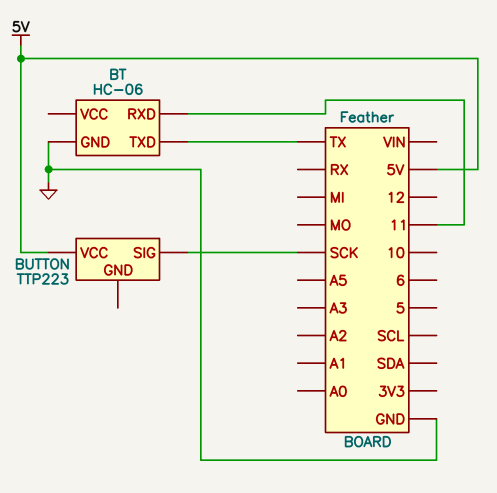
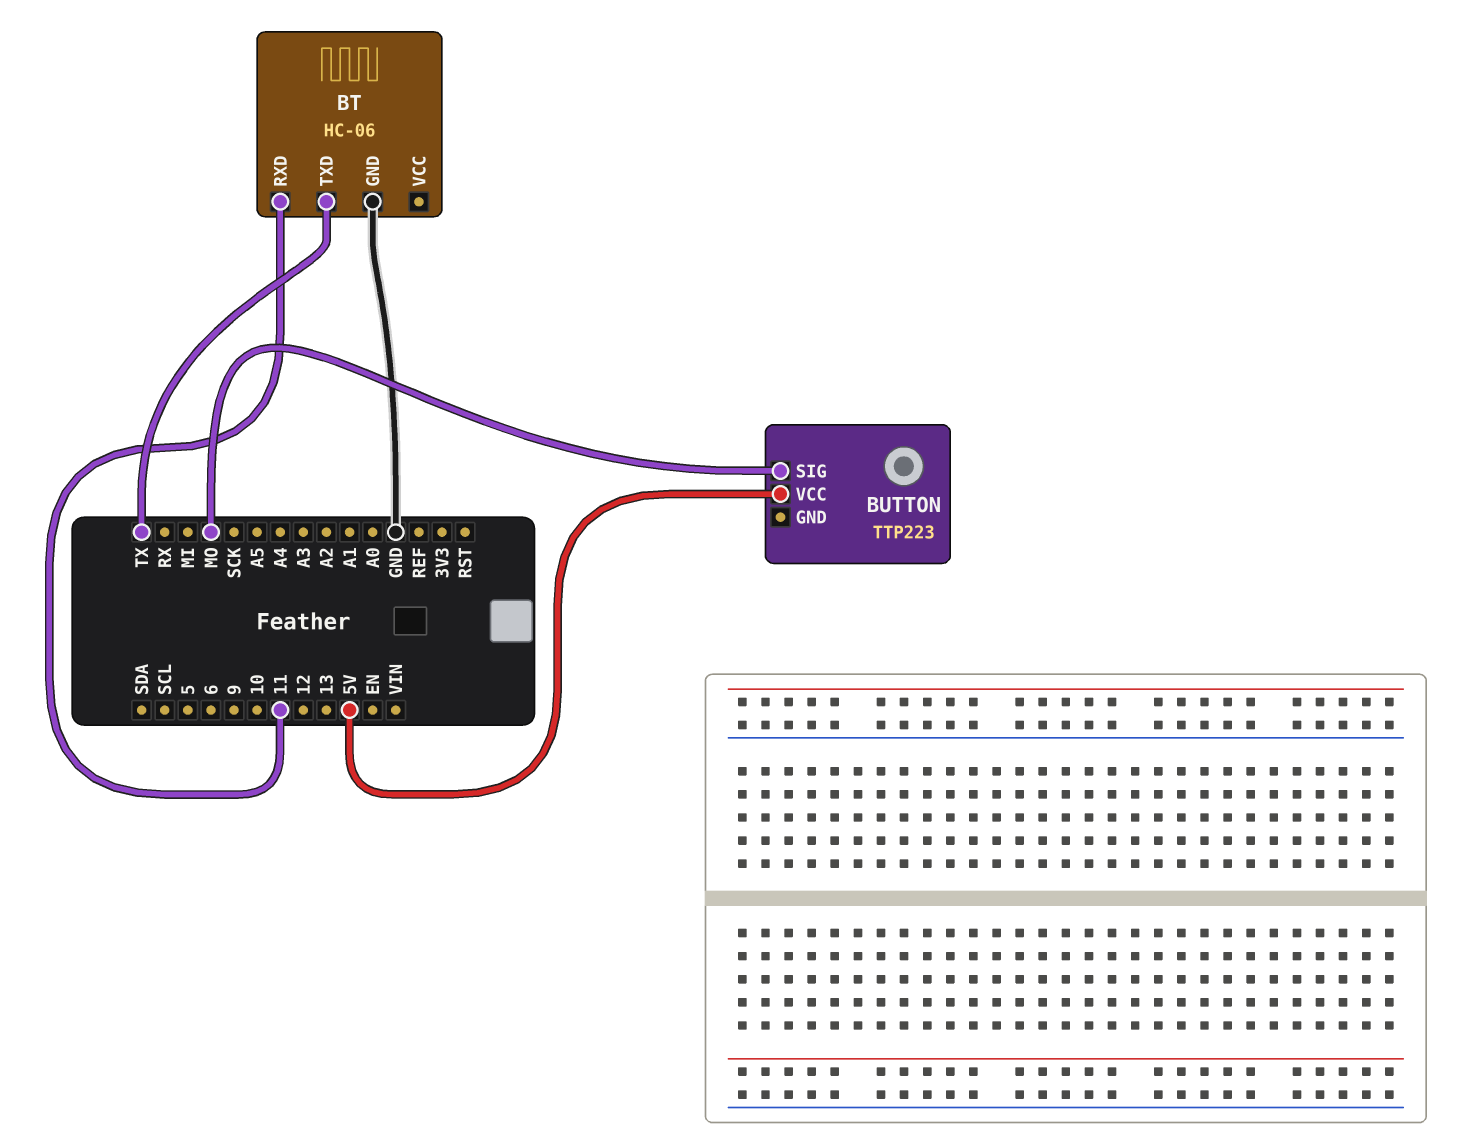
BUTTON pin SIG: SCK -> MO

